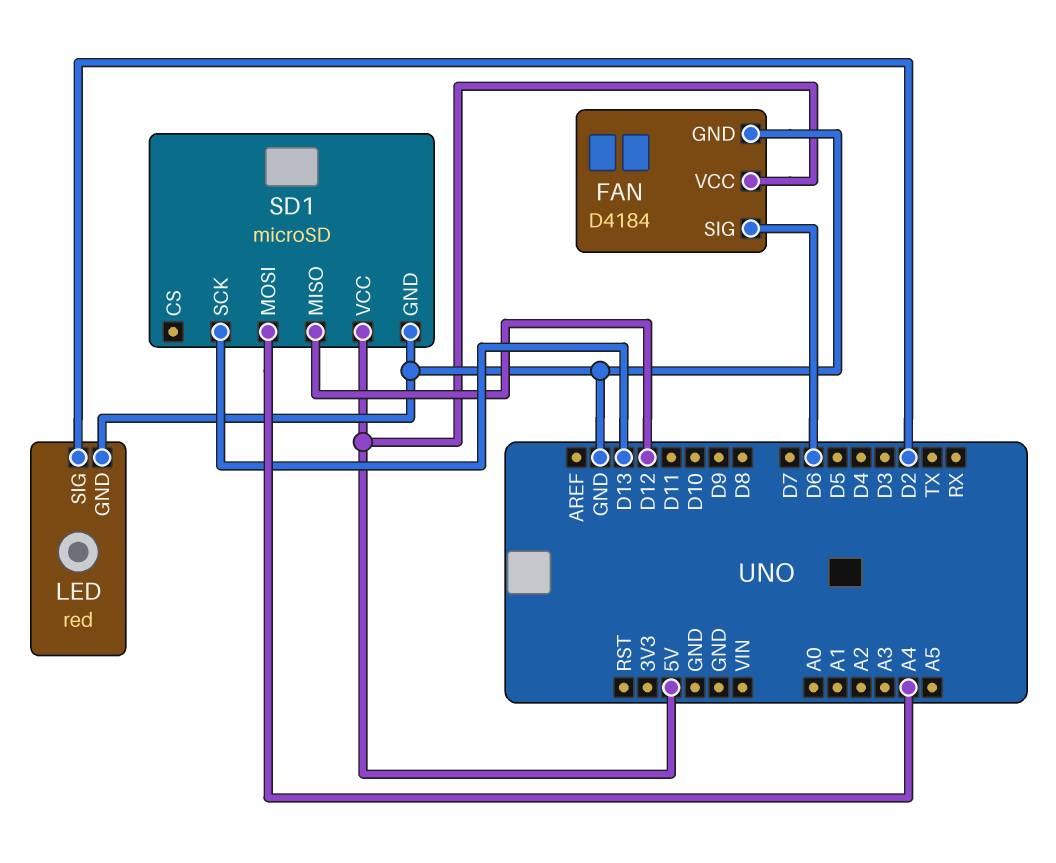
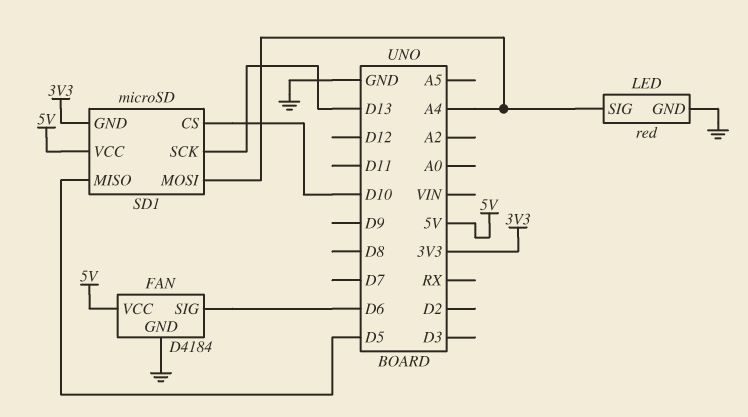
LED pin SIG: D2 -> A4
SD1 pin CS: none -> D10
SD1 pin GND: GND -> 3V3
SD1 pin MISO: D12 -> D5

